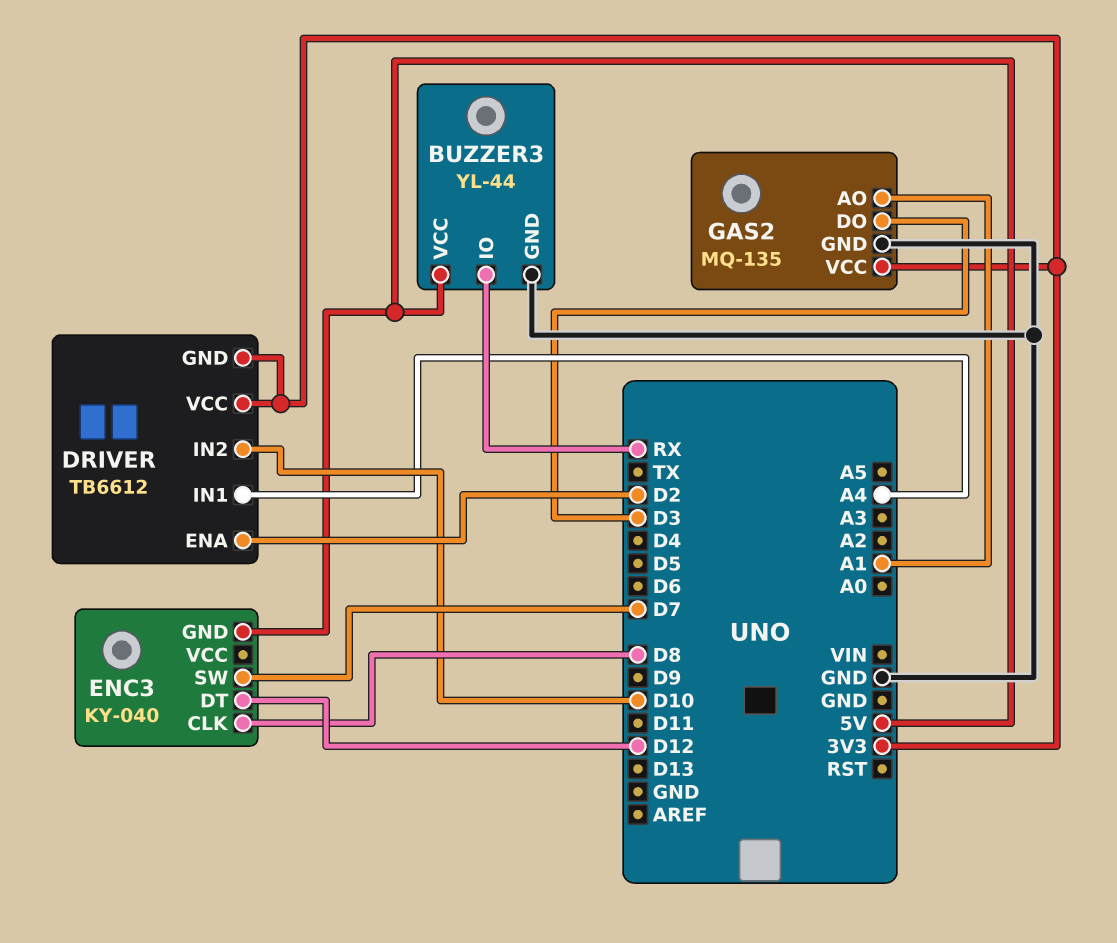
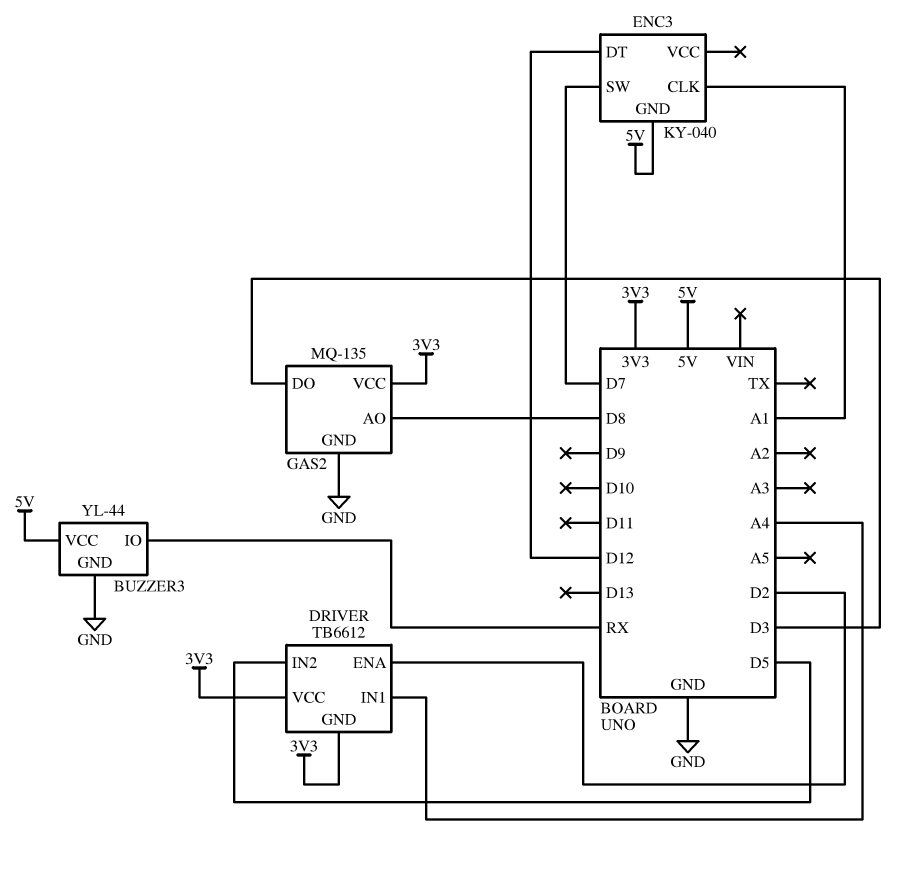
DRIVER pin IN2: D10 -> D5
ENC3 pin CLK: D8 -> A1
GAS2 pin AO: A1 -> D8

